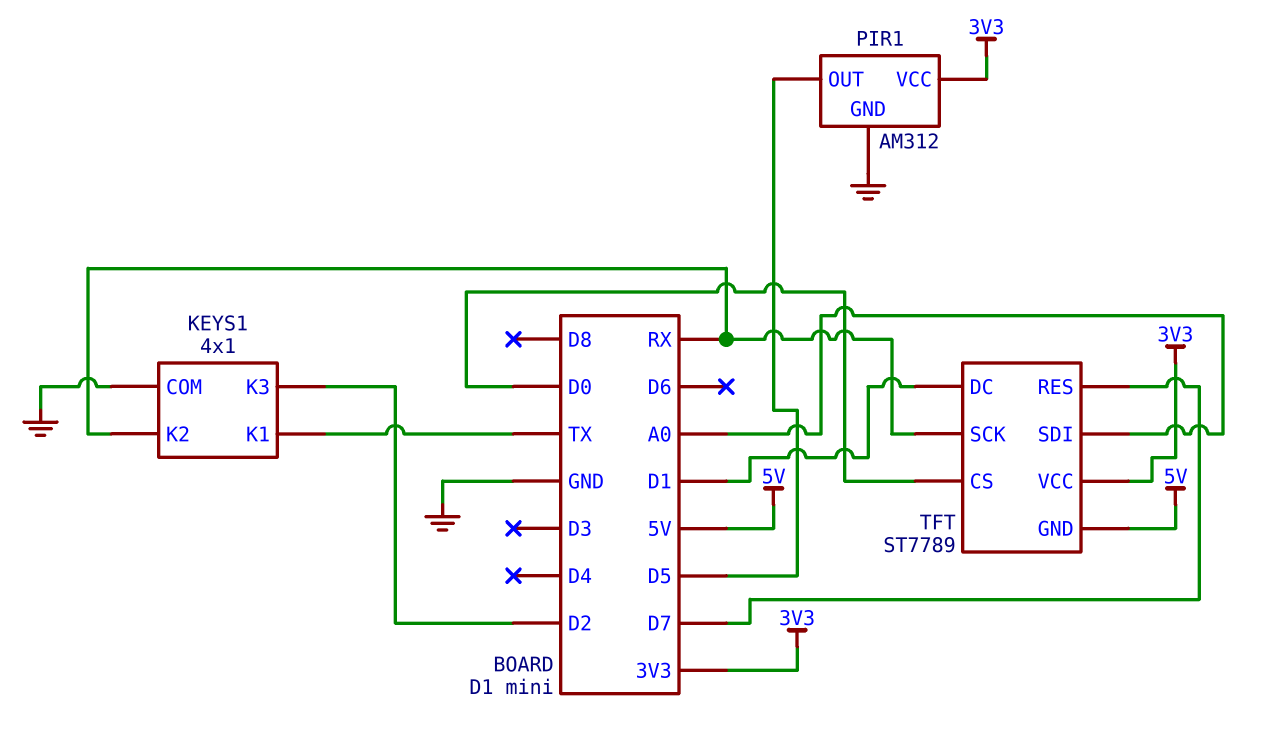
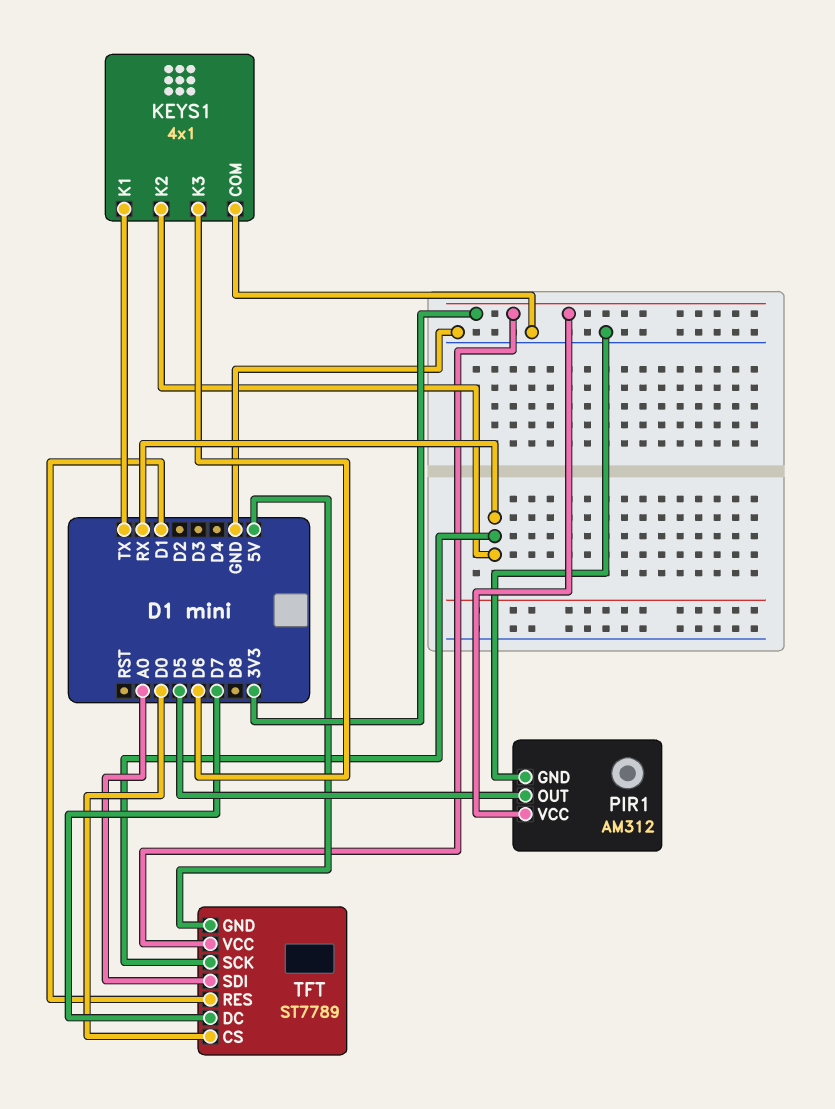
KEYS1 pin K3: D2 -> D6
TFT pin DC: D1 -> D7
TFT pin RES: D7 -> D1

